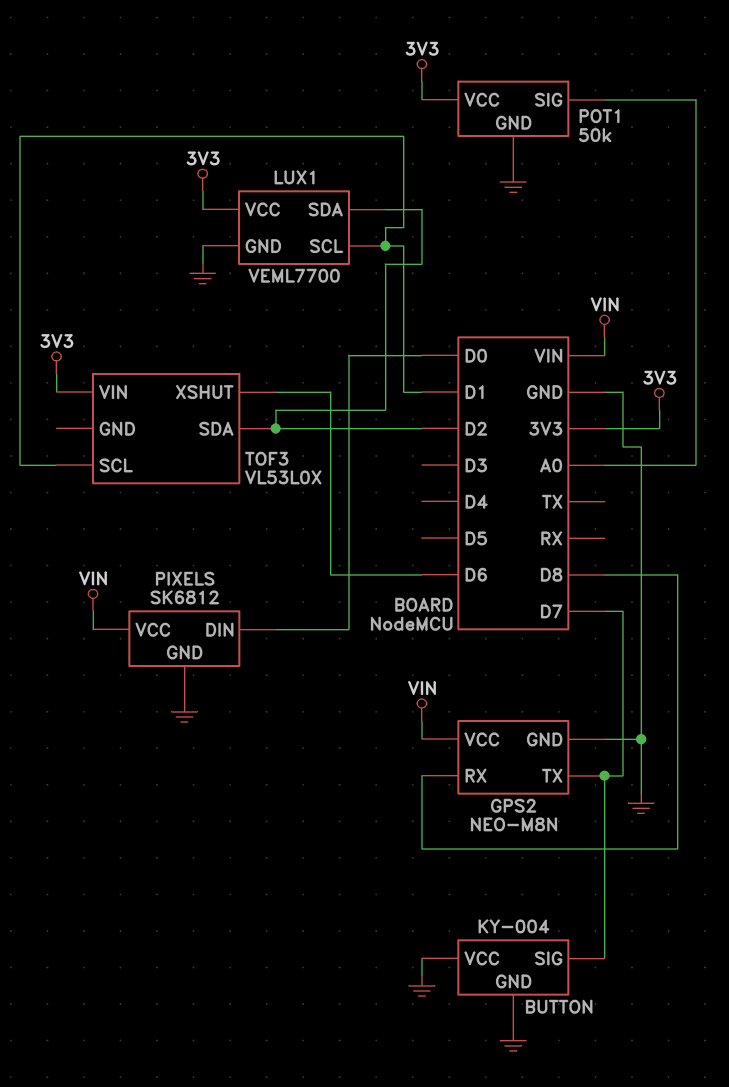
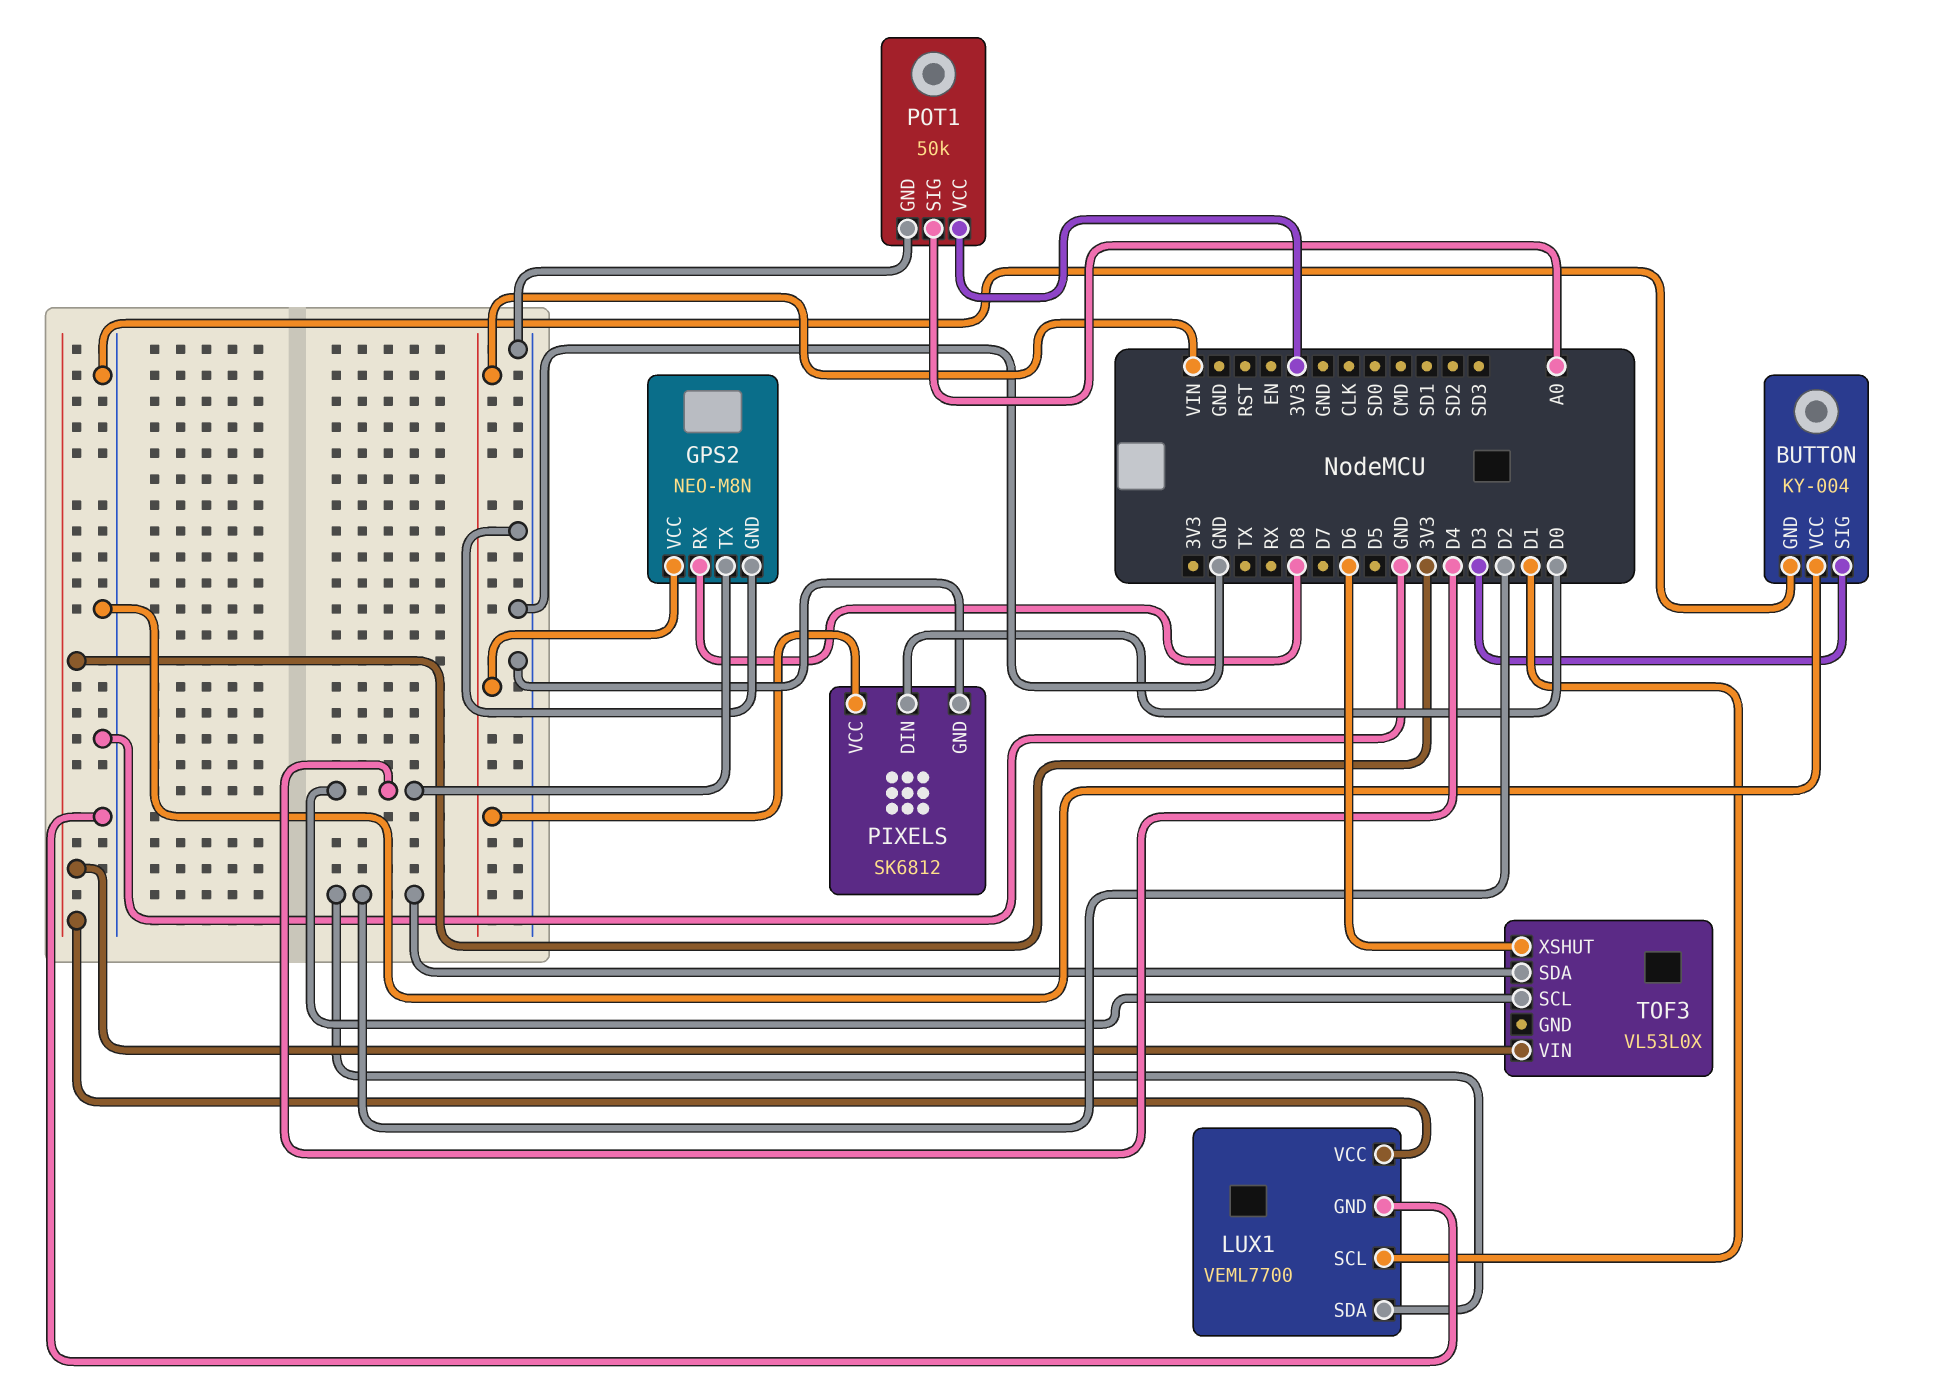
BUTTON pin SIG: D7 -> D3
GPS2 pin TX: D7 -> D4
TOF3 pin SCL: D1 -> D4

